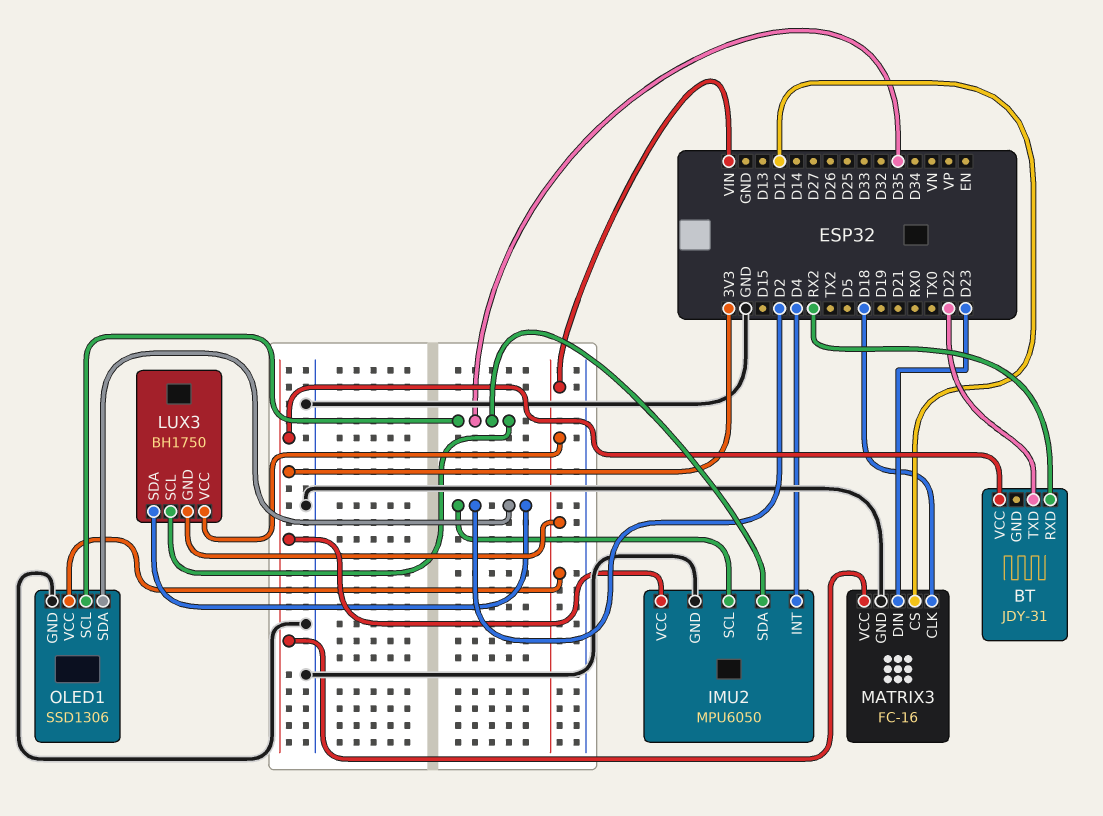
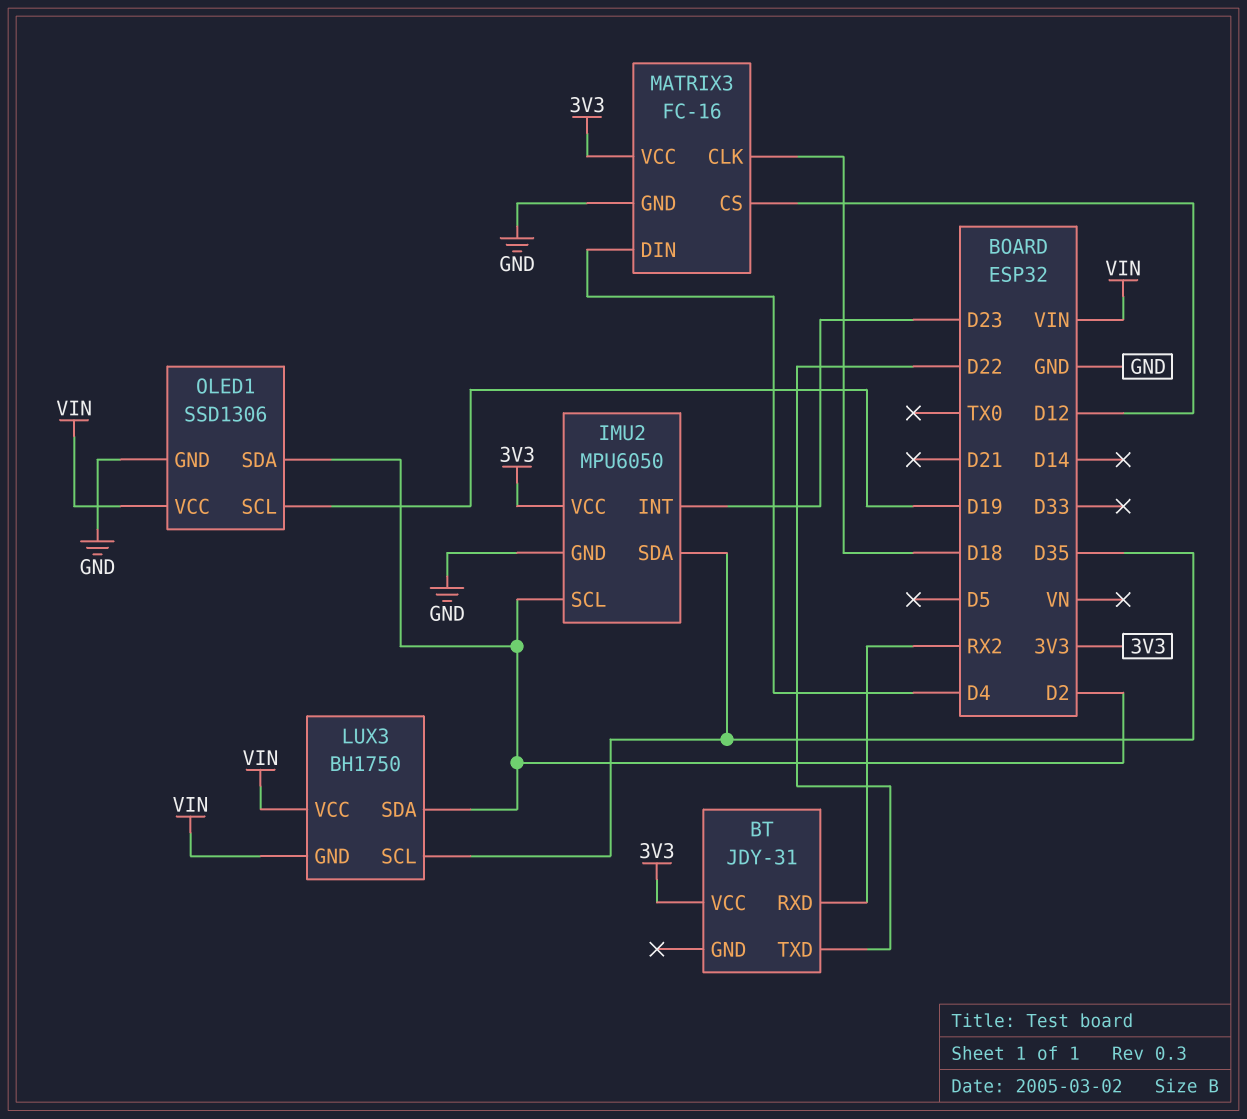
IMU2 pin INT: D4 -> D23
MATRIX3 pin DIN: D23 -> D4
OLED1 pin SCL: D35 -> D19

